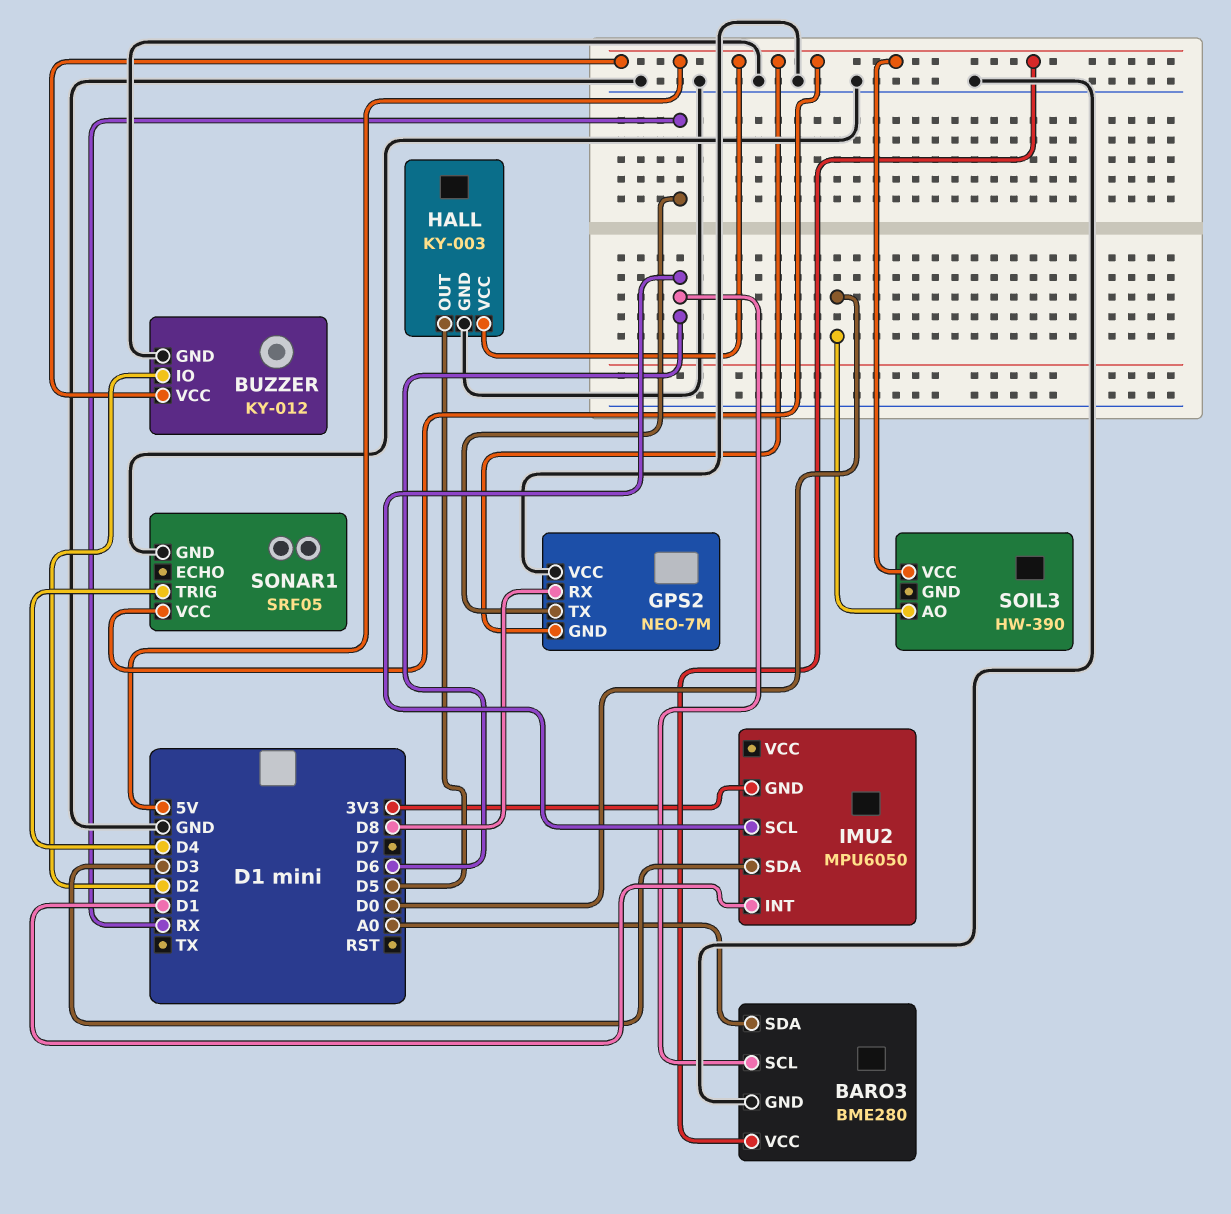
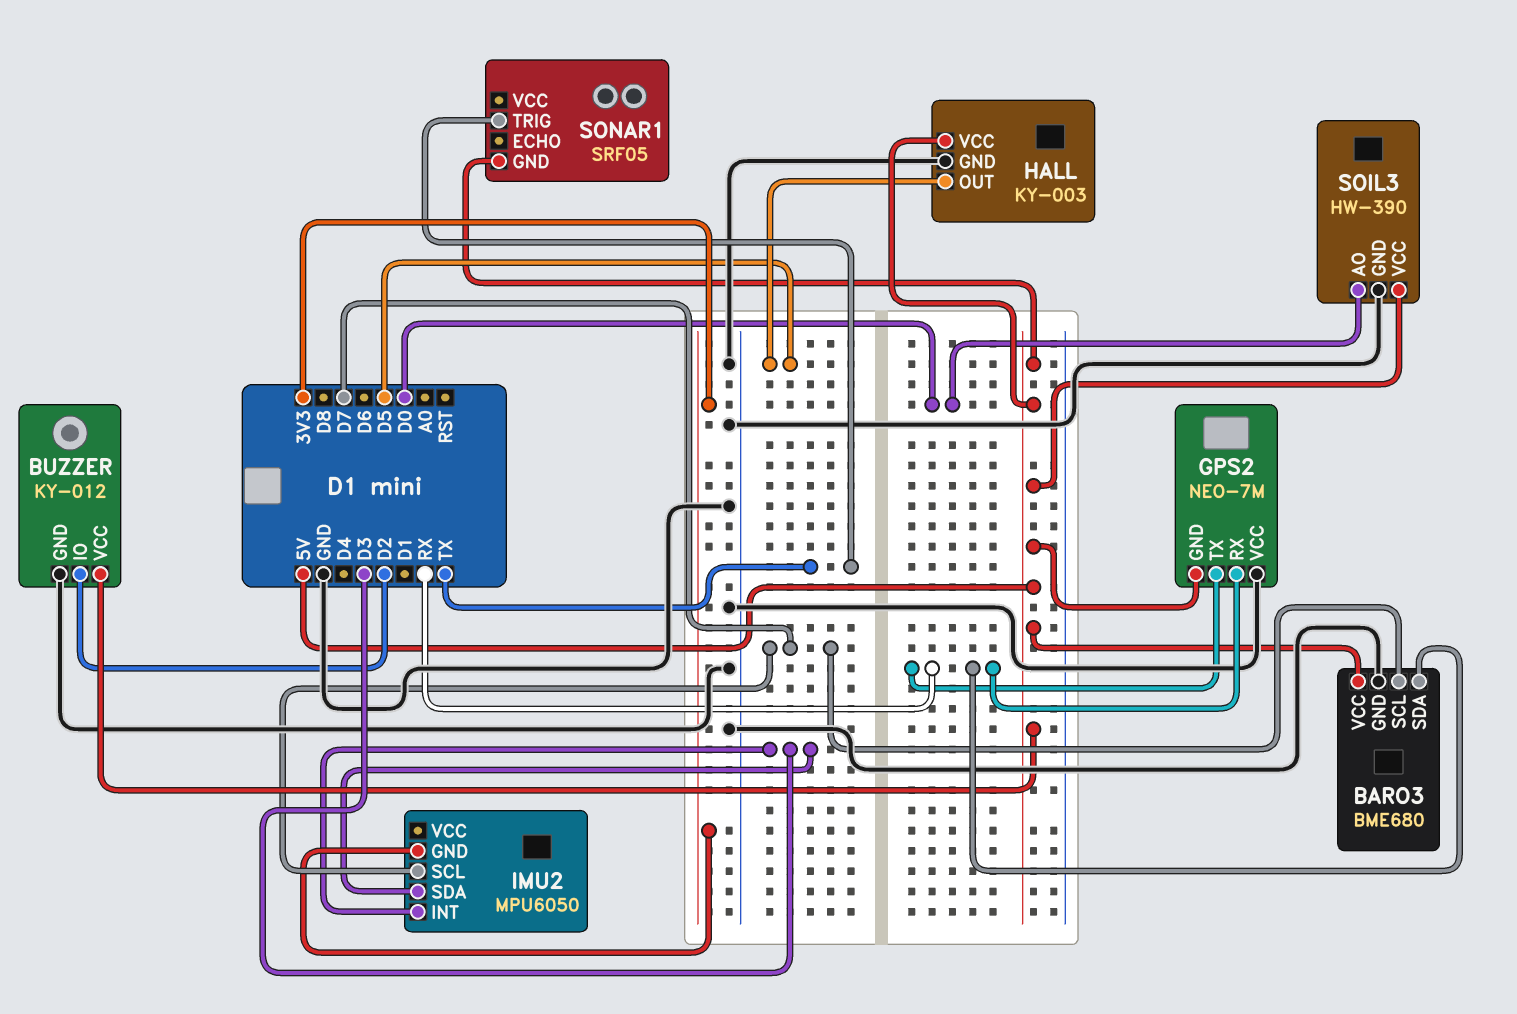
BARO3: BME280 -> BME680
BARO3 pin SCL: D6 -> D7
BARO3 pin SDA: A0 -> RX
GPS2 pin RX: D8 -> RX
IMU2 pin INT: D1 -> D3
IMU2 pin SCL: D6 -> D7
SOIL3 pin GND: none -> GND
SONAR1 pin GND: GND -> 5V
SONAR1 pin TRIG: D4 -> TX
SONAR1 pin VCC: 5V -> none

